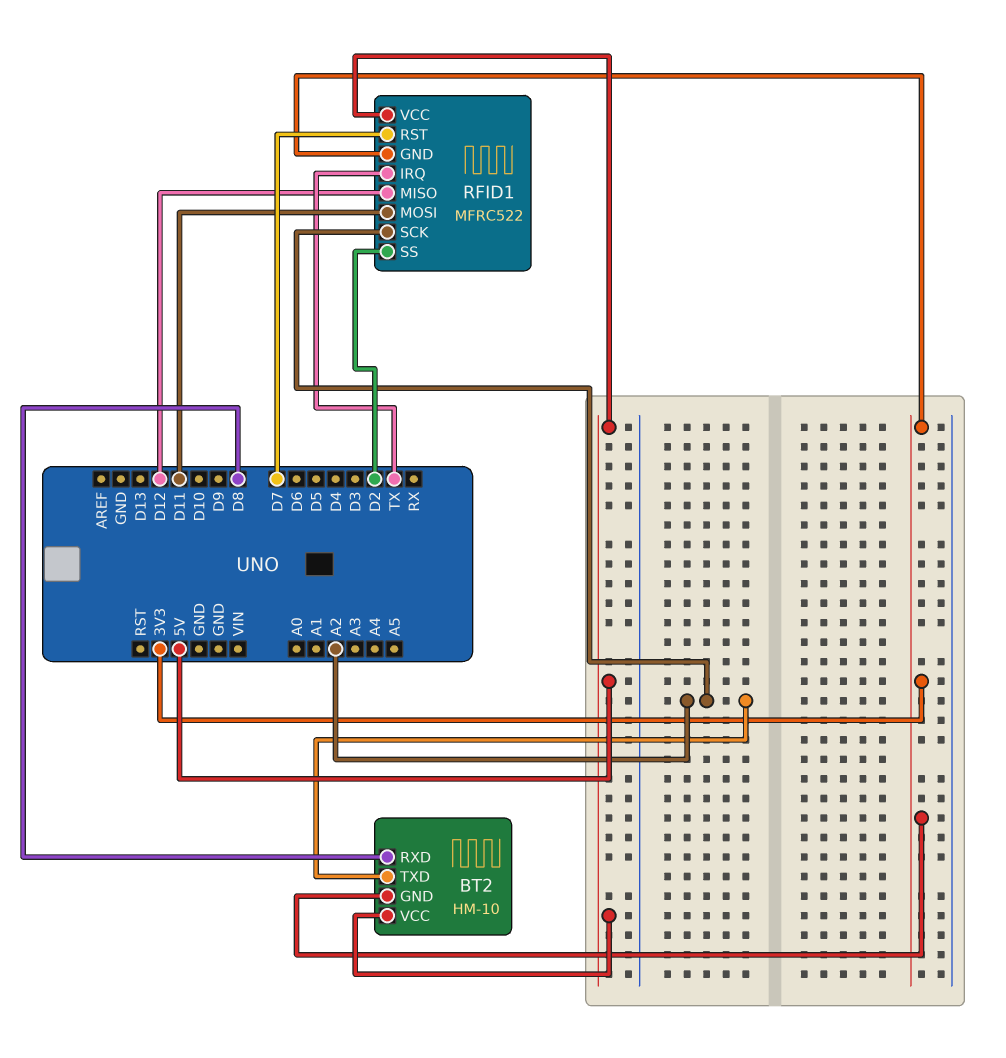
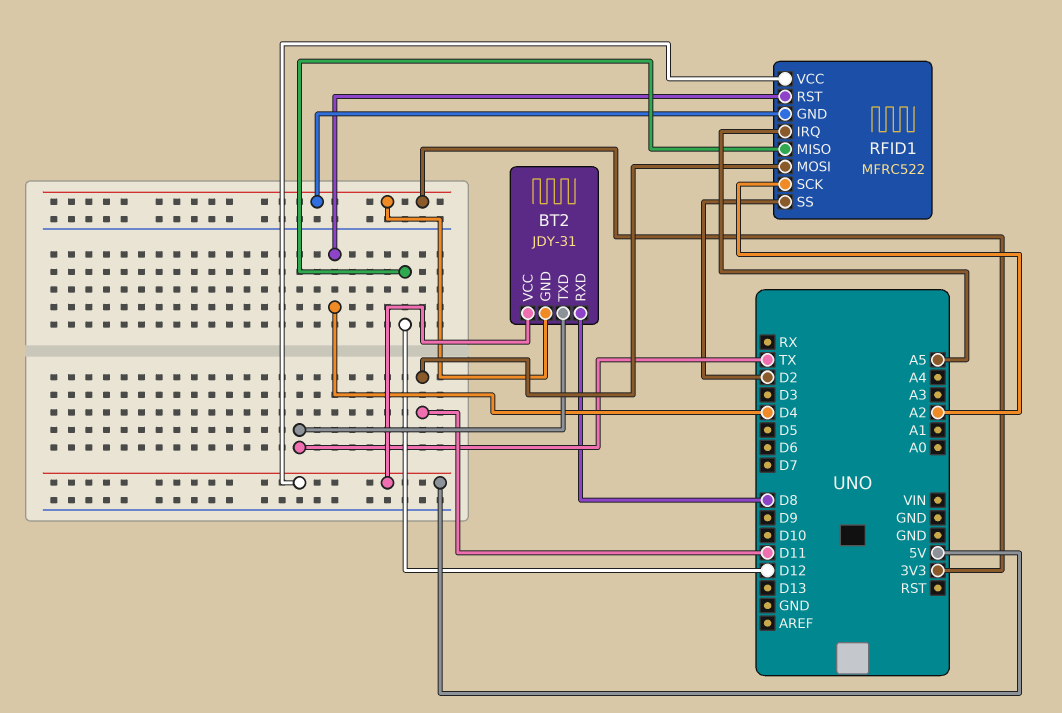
BT2: HM-10 -> JDY-31
BT2 pin TXD: A2 -> TX
RFID1 pin IRQ: TX -> A5
RFID1 pin RST: D7 -> D4

